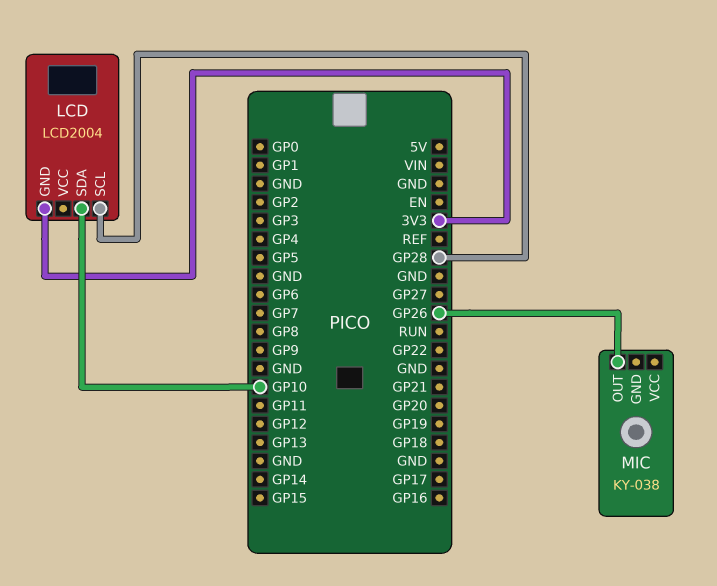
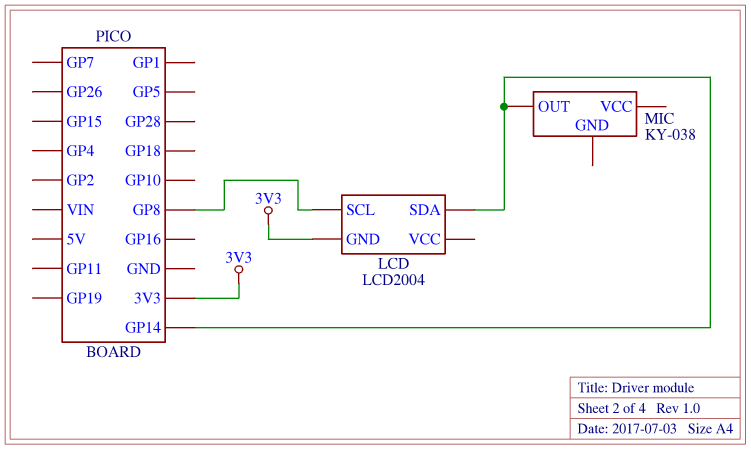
LCD pin SCL: GP28 -> GP8
LCD pin SDA: GP10 -> GP14
MIC pin OUT: GP26 -> GP14

